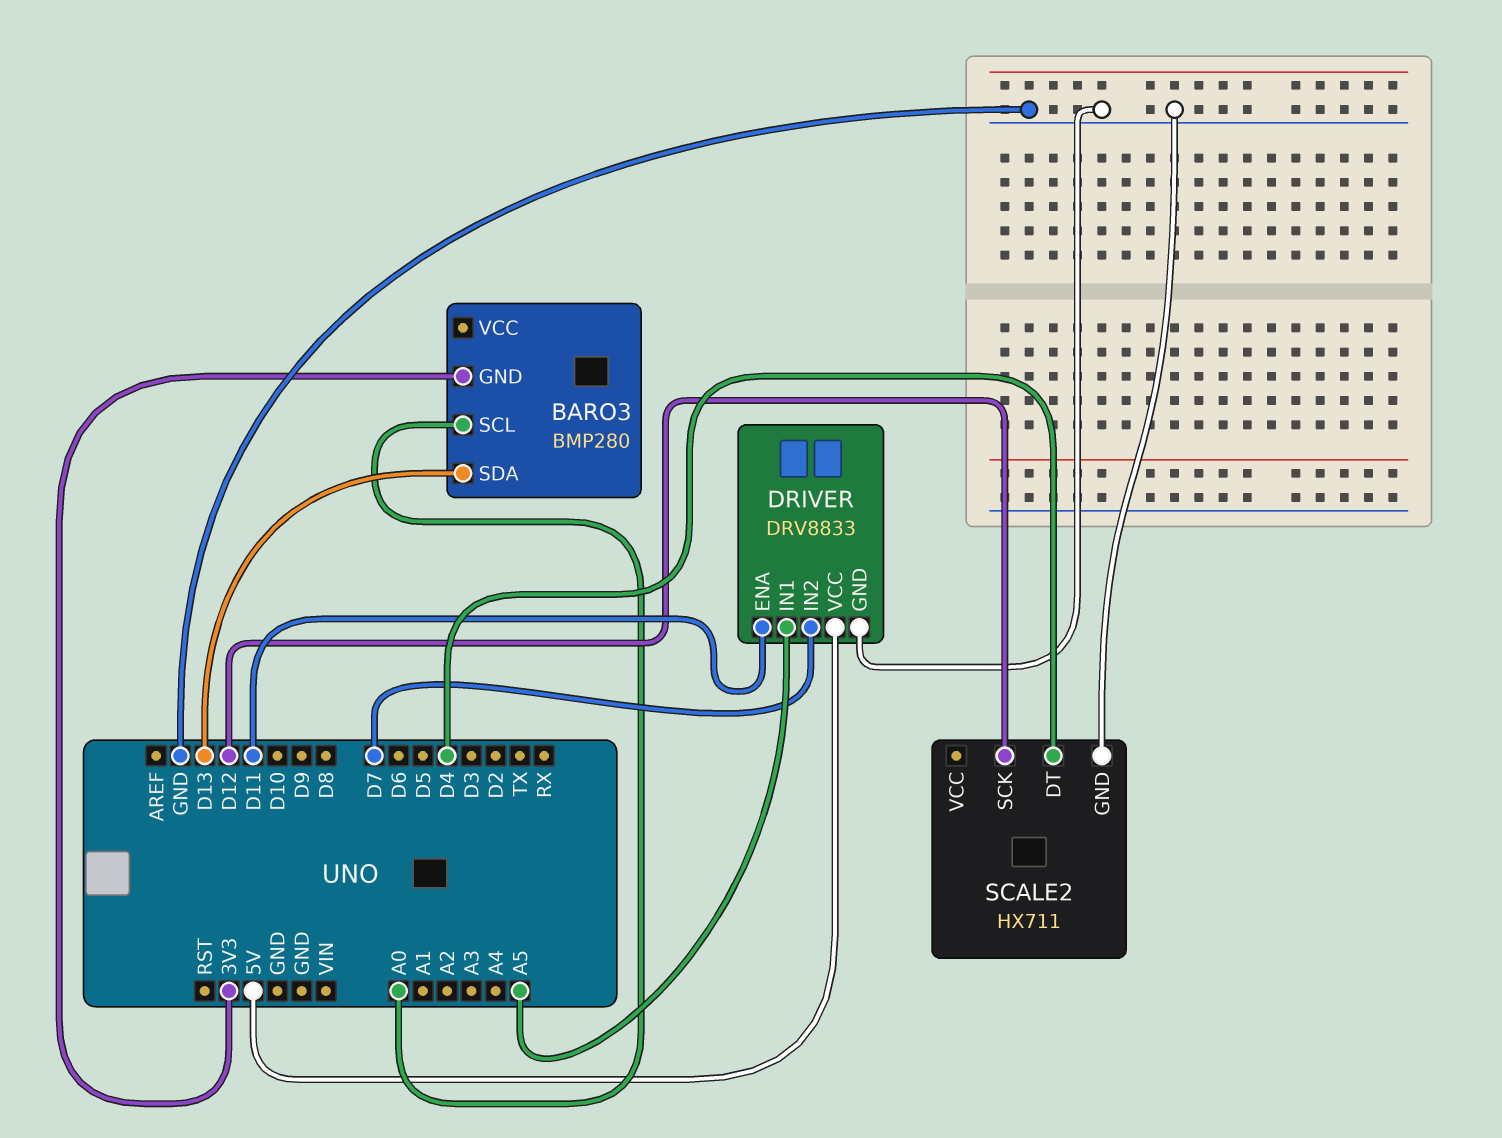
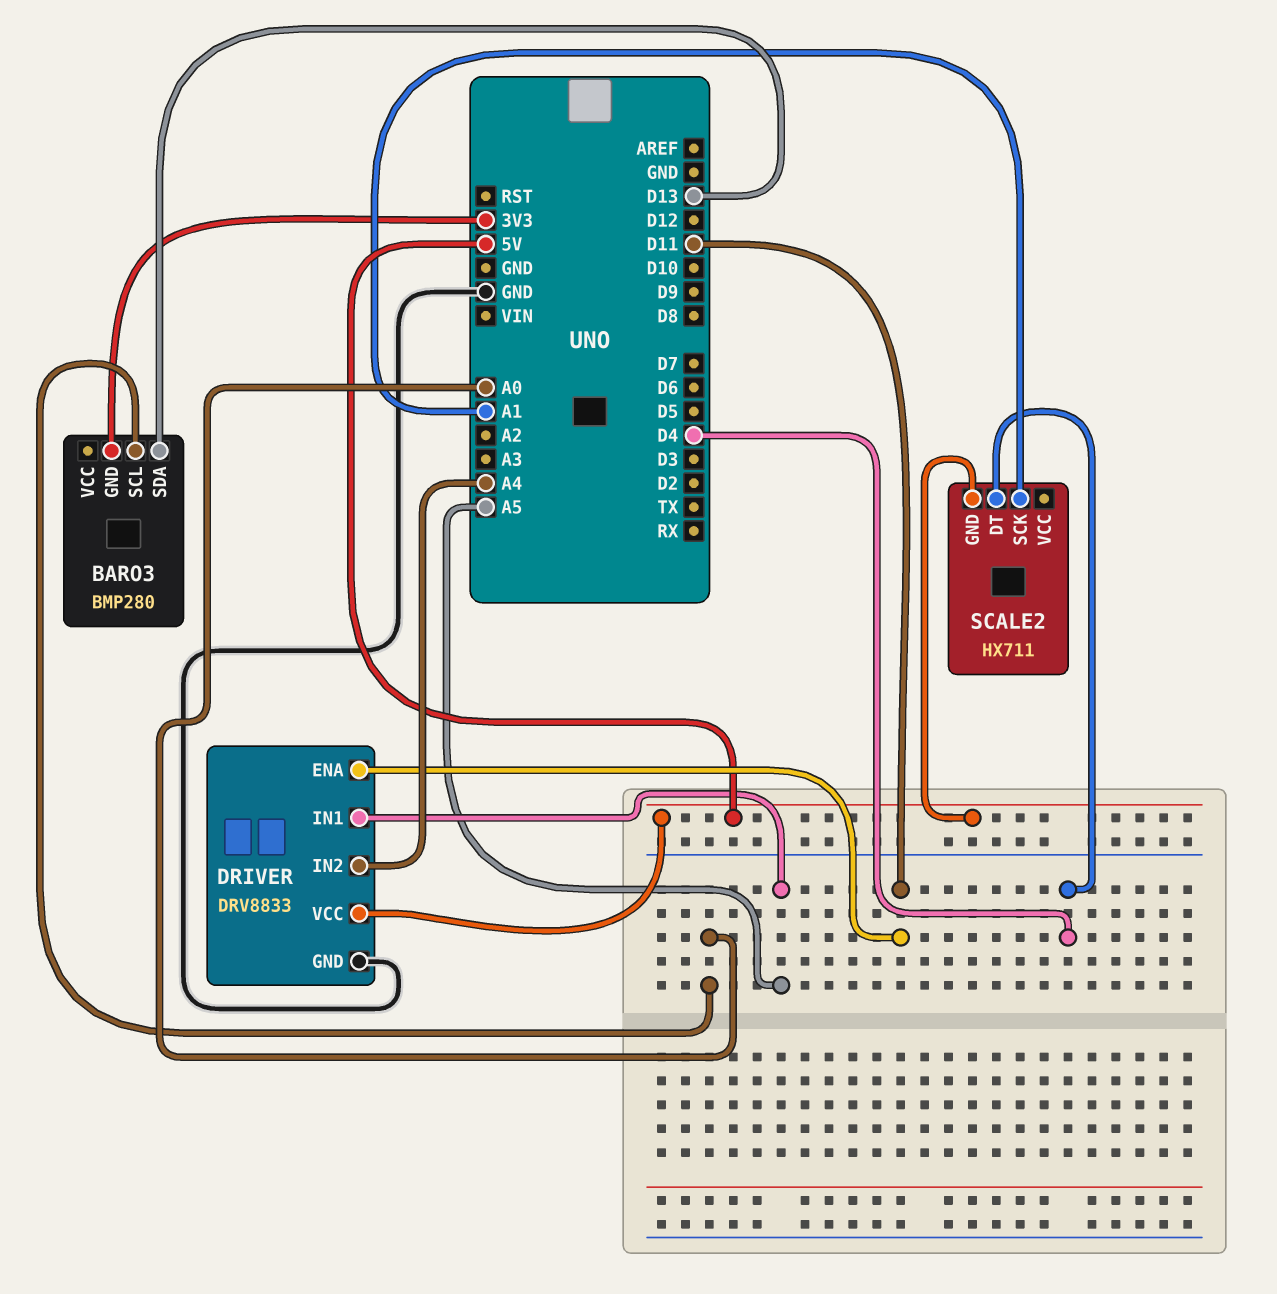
DRIVER pin IN2: D7 -> A4
SCALE2 pin GND: GND -> 5V
SCALE2 pin SCK: D12 -> A1

